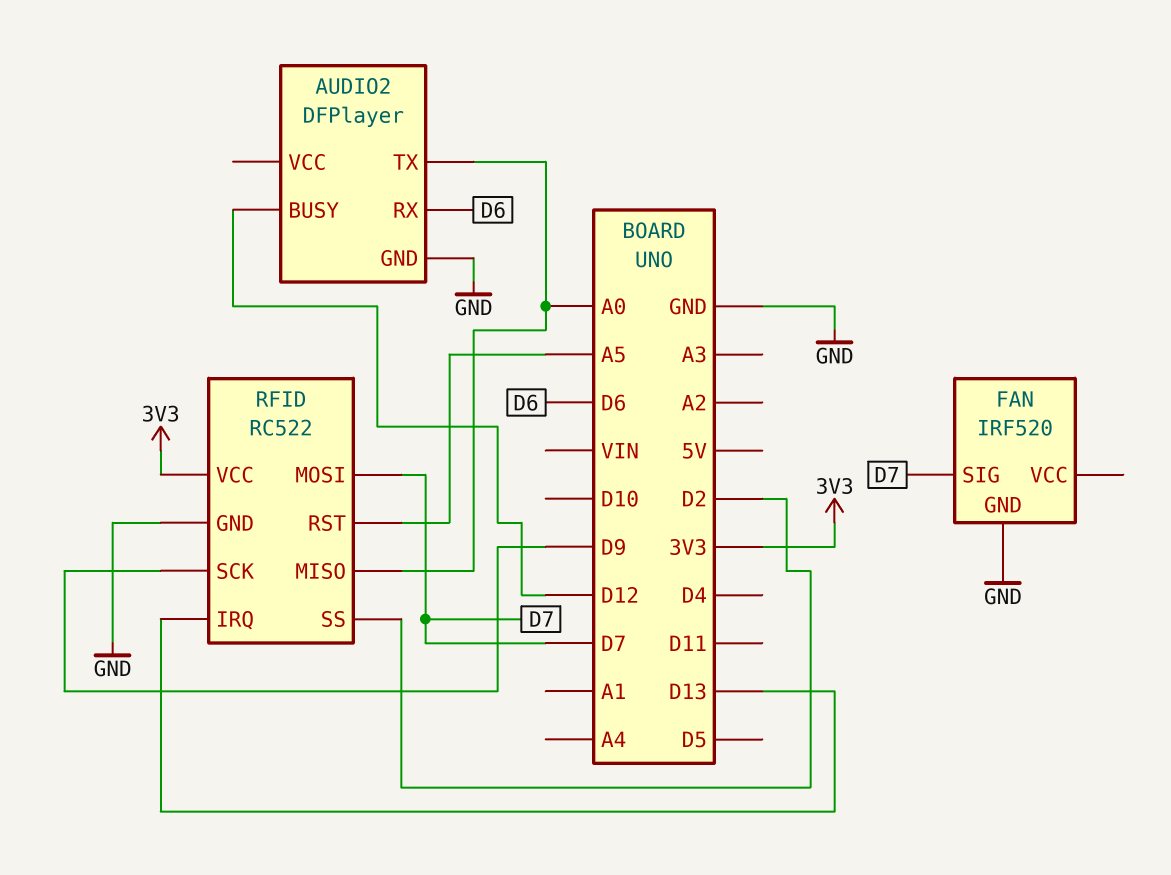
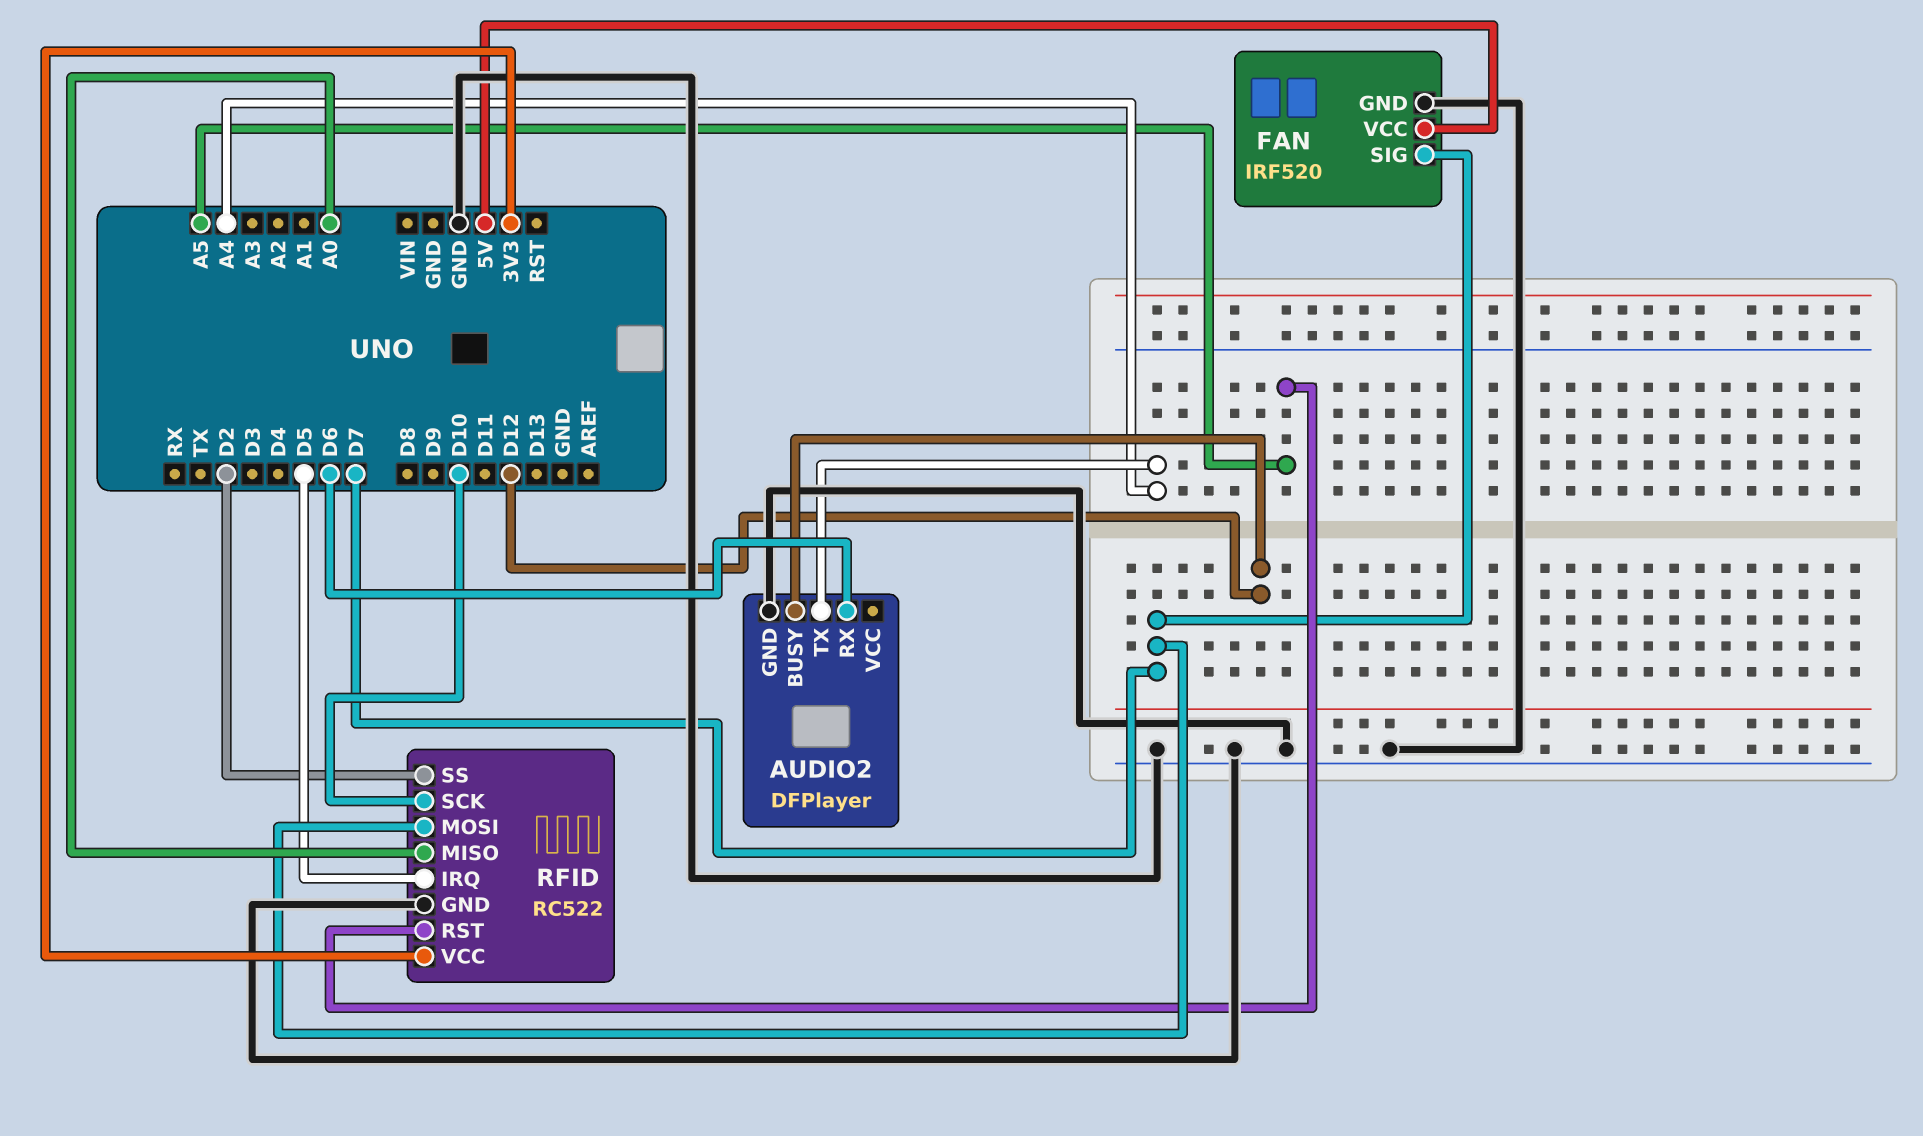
AUDIO2 pin TX: A0 -> A4
FAN pin VCC: none -> 5V
RFID pin IRQ: D13 -> D5
RFID pin SCK: D9 -> D10

